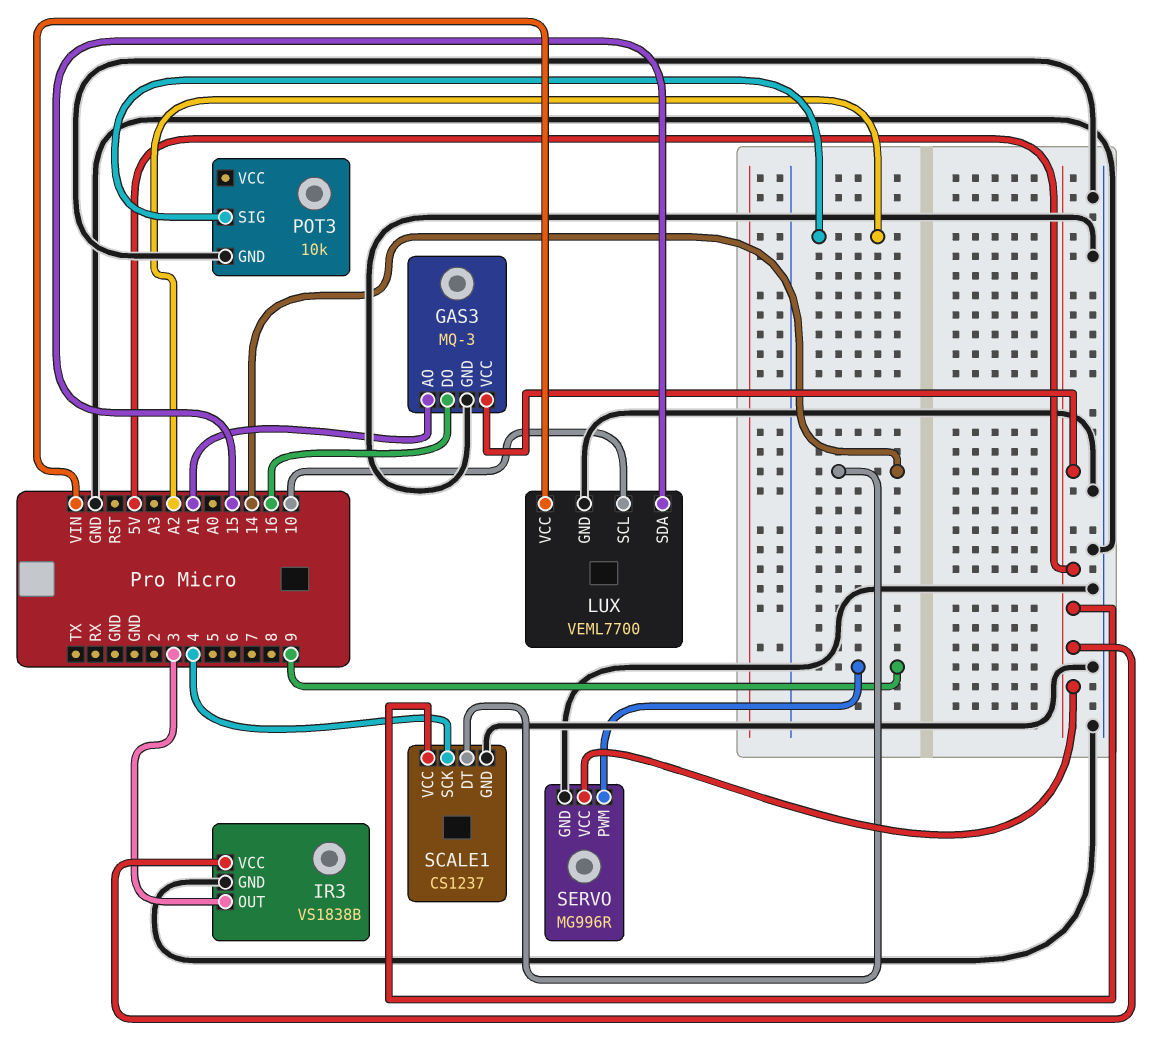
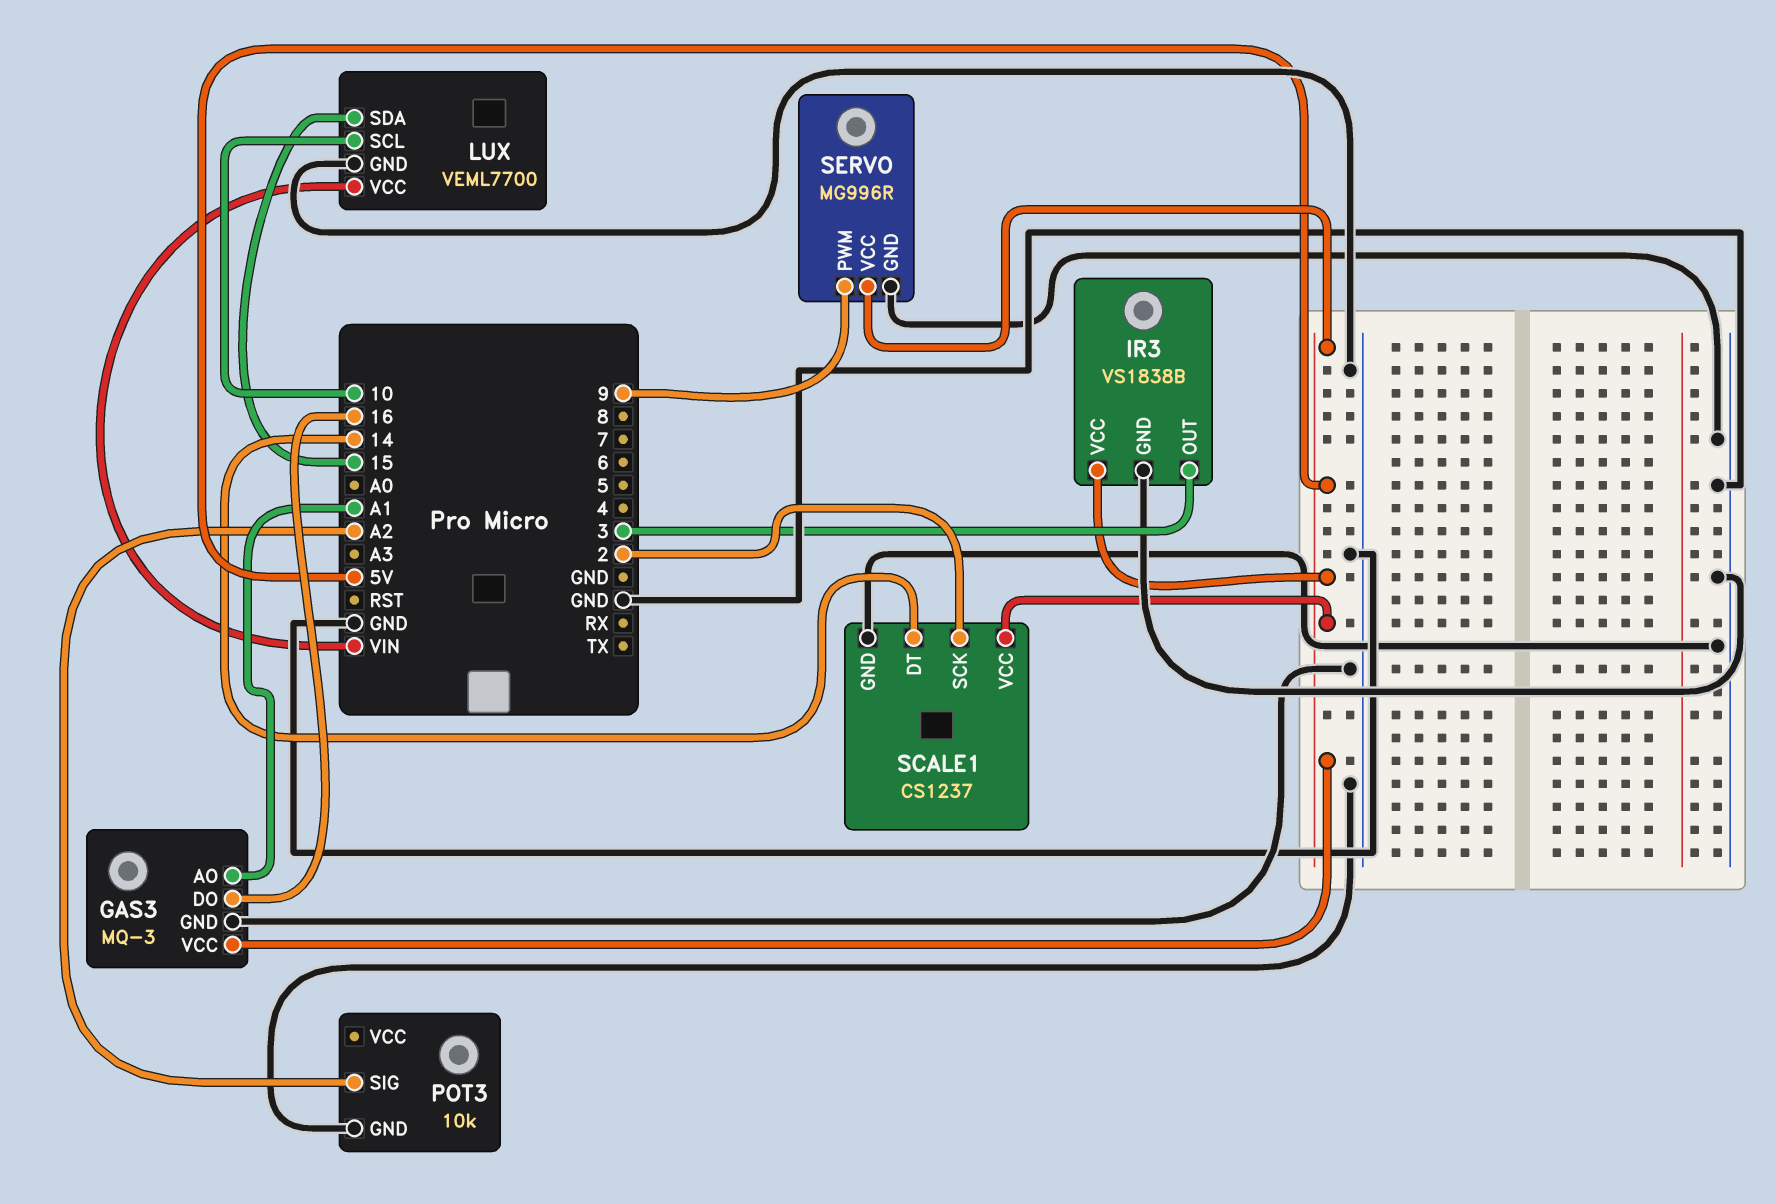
SCALE1 pin SCK: 4 -> 2

